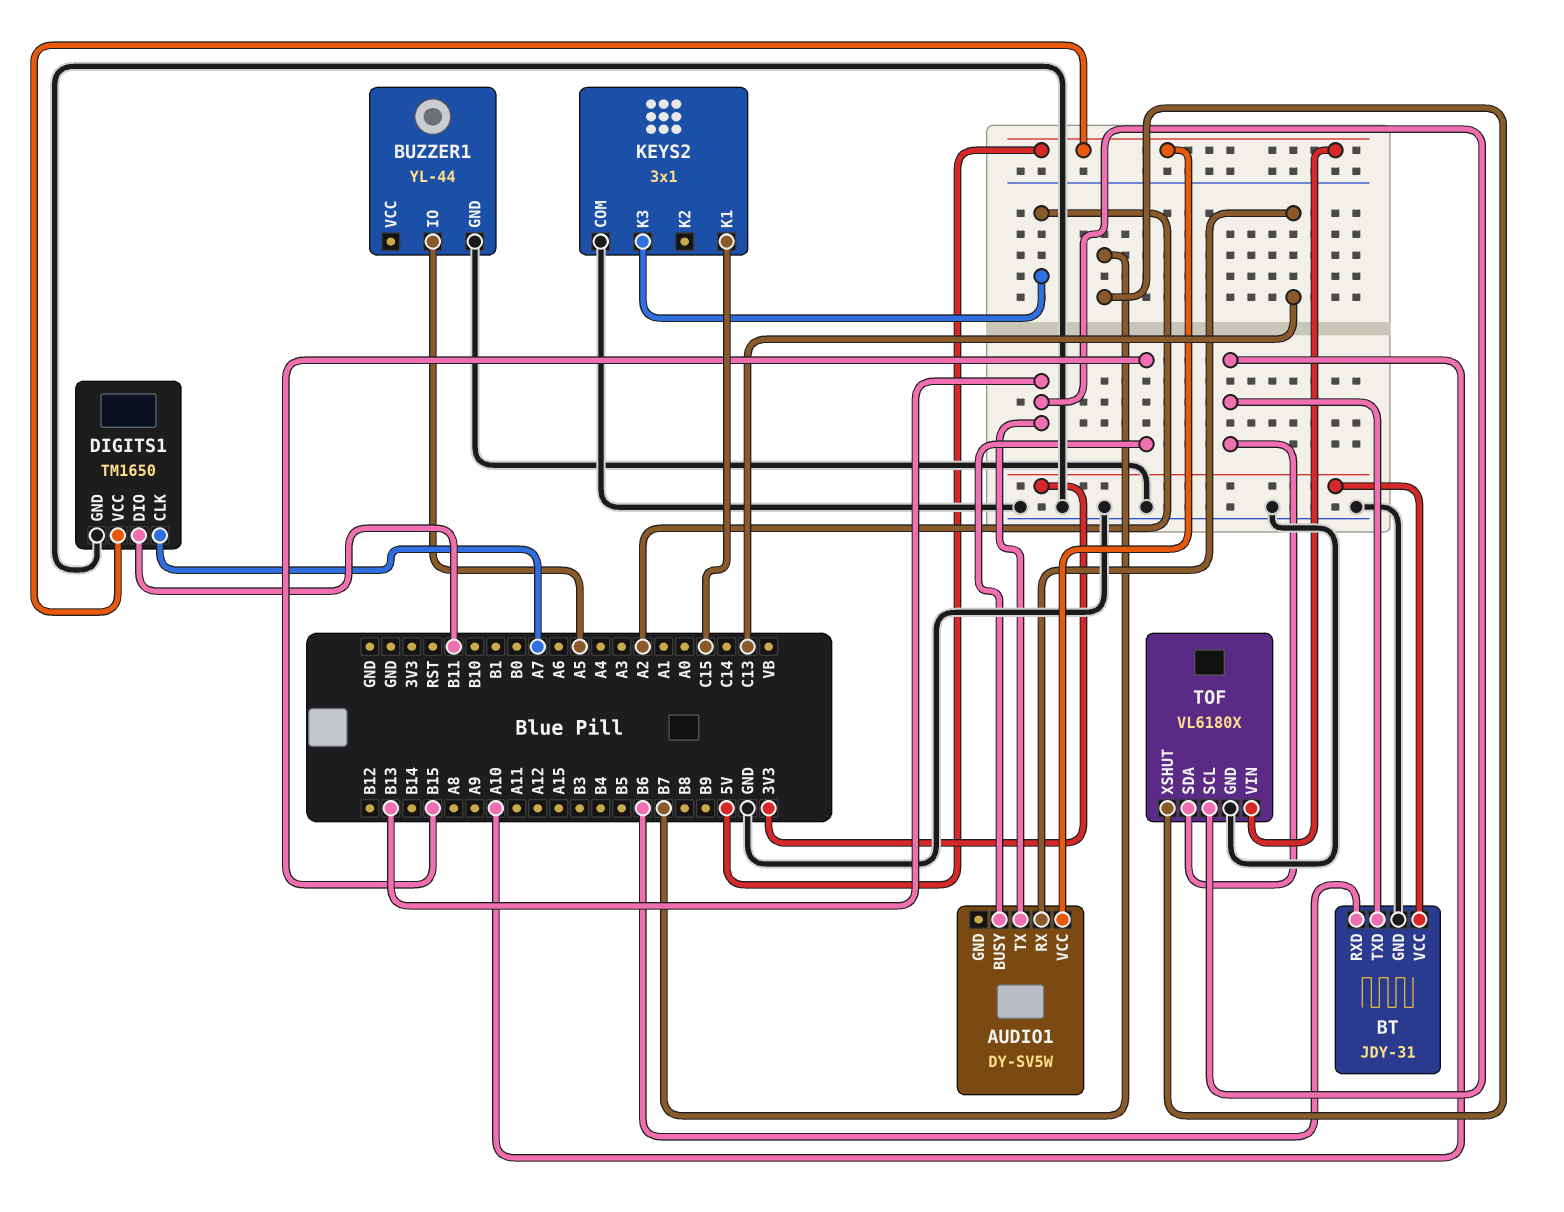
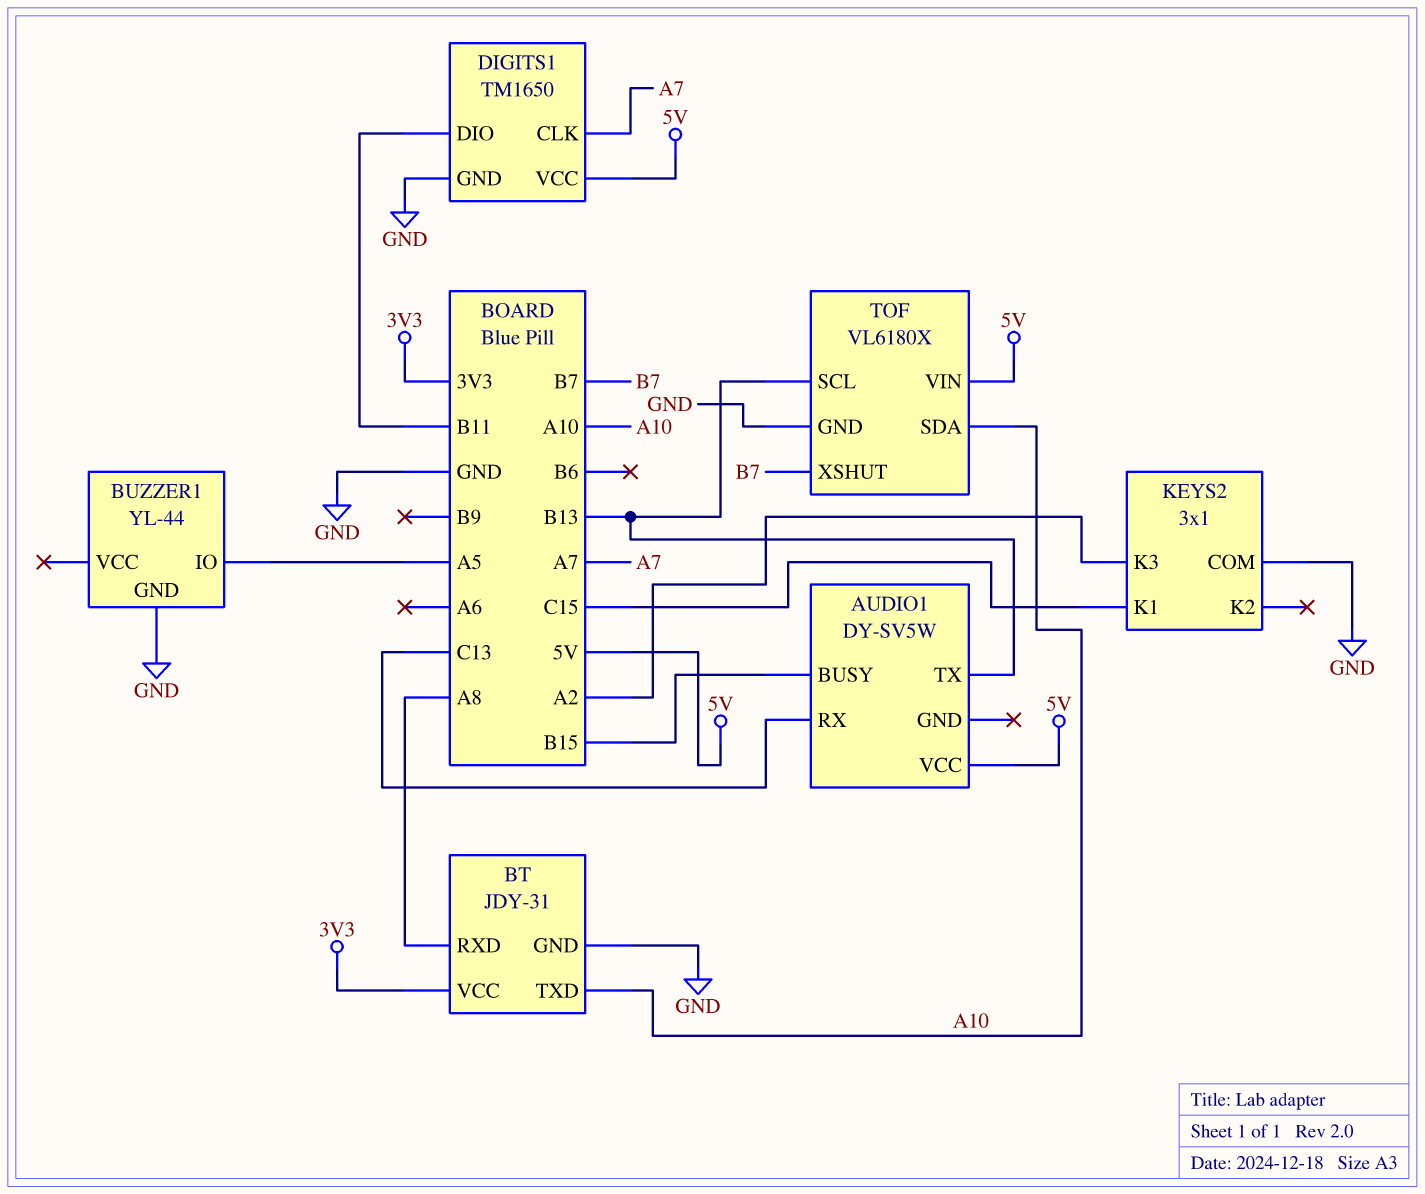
BT pin RXD: B6 -> A8

